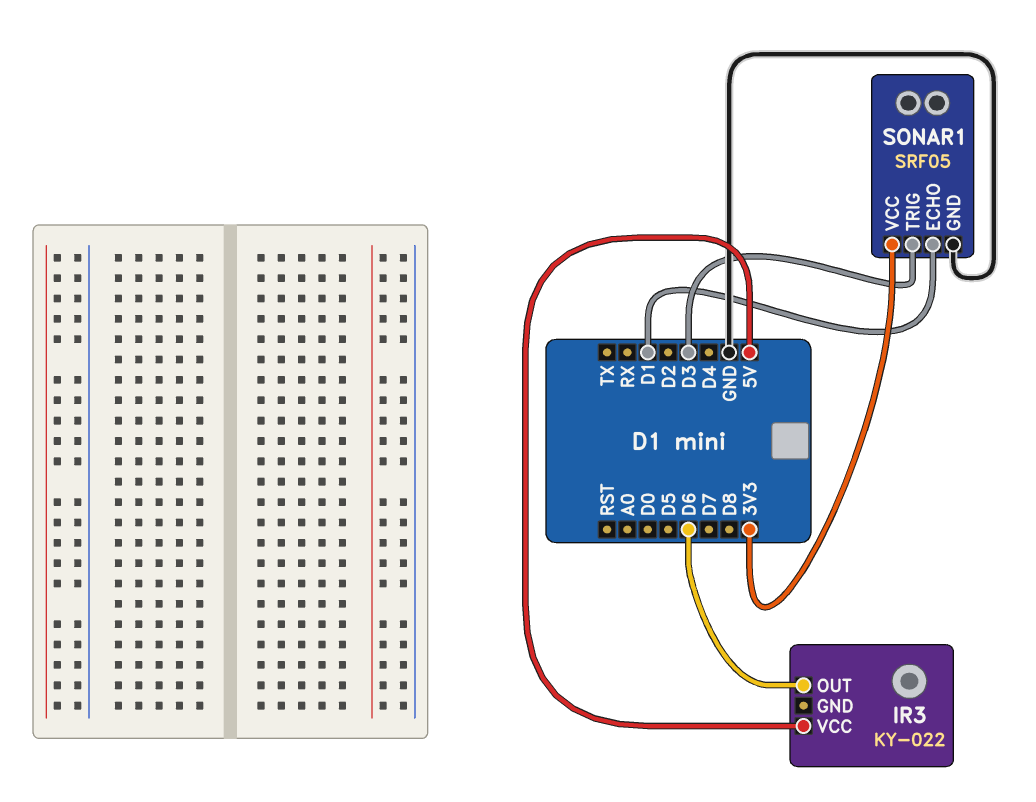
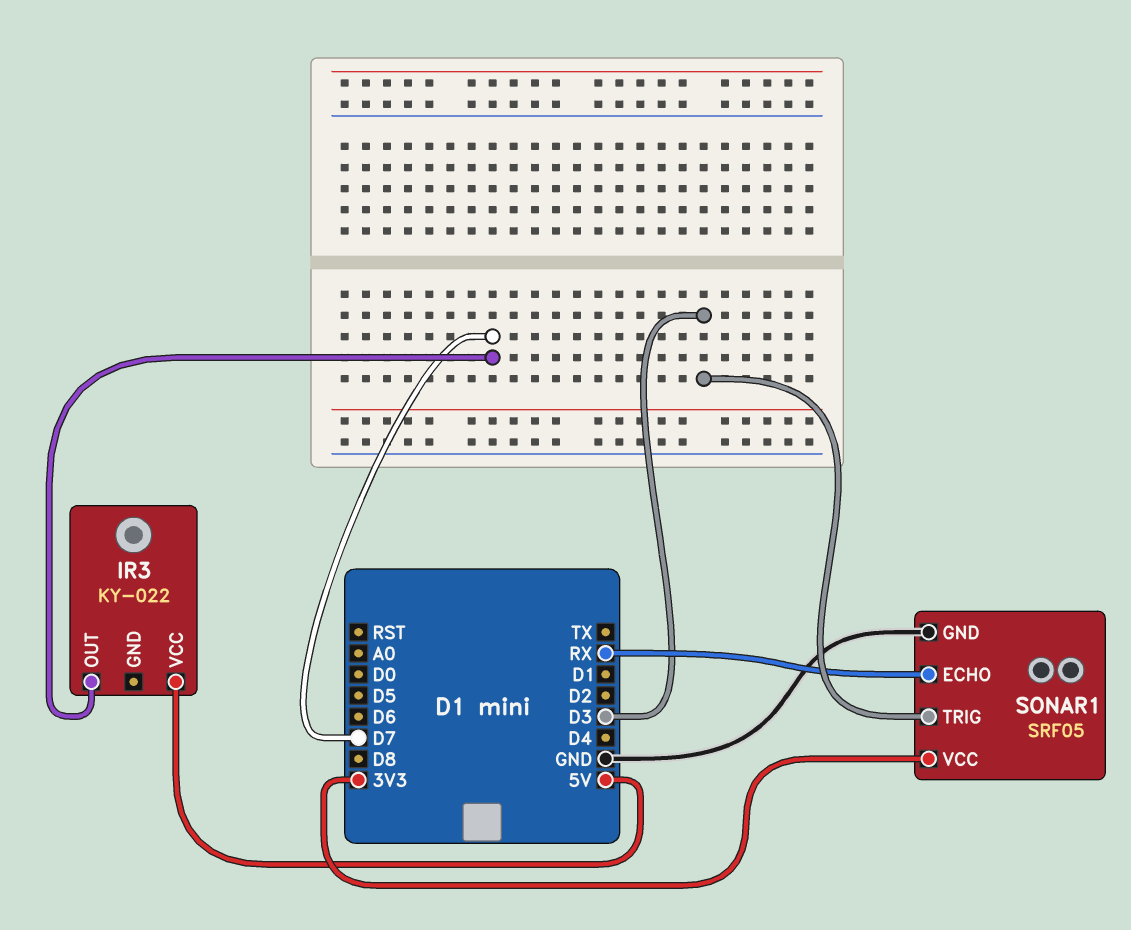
IR3 pin OUT: D6 -> D7
SONAR1 pin ECHO: D1 -> RX

